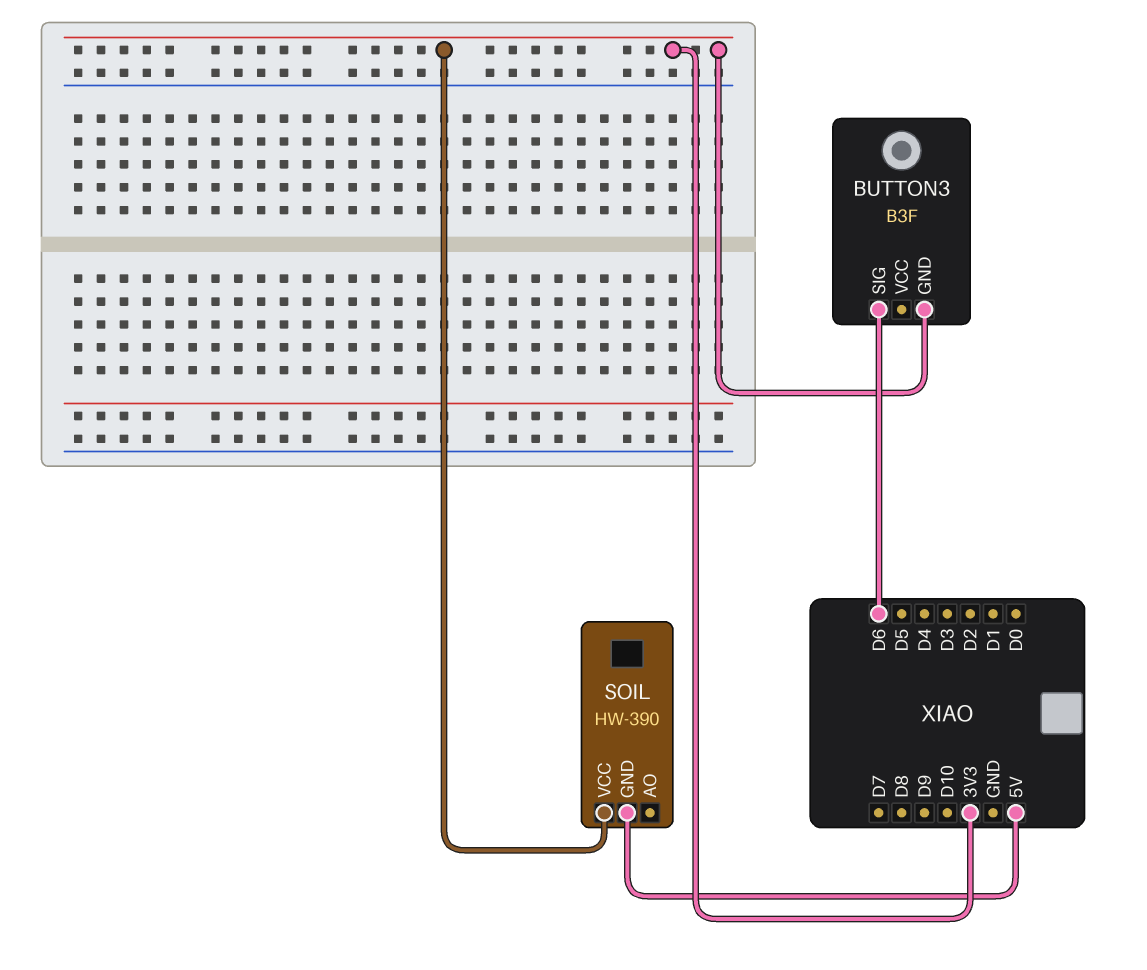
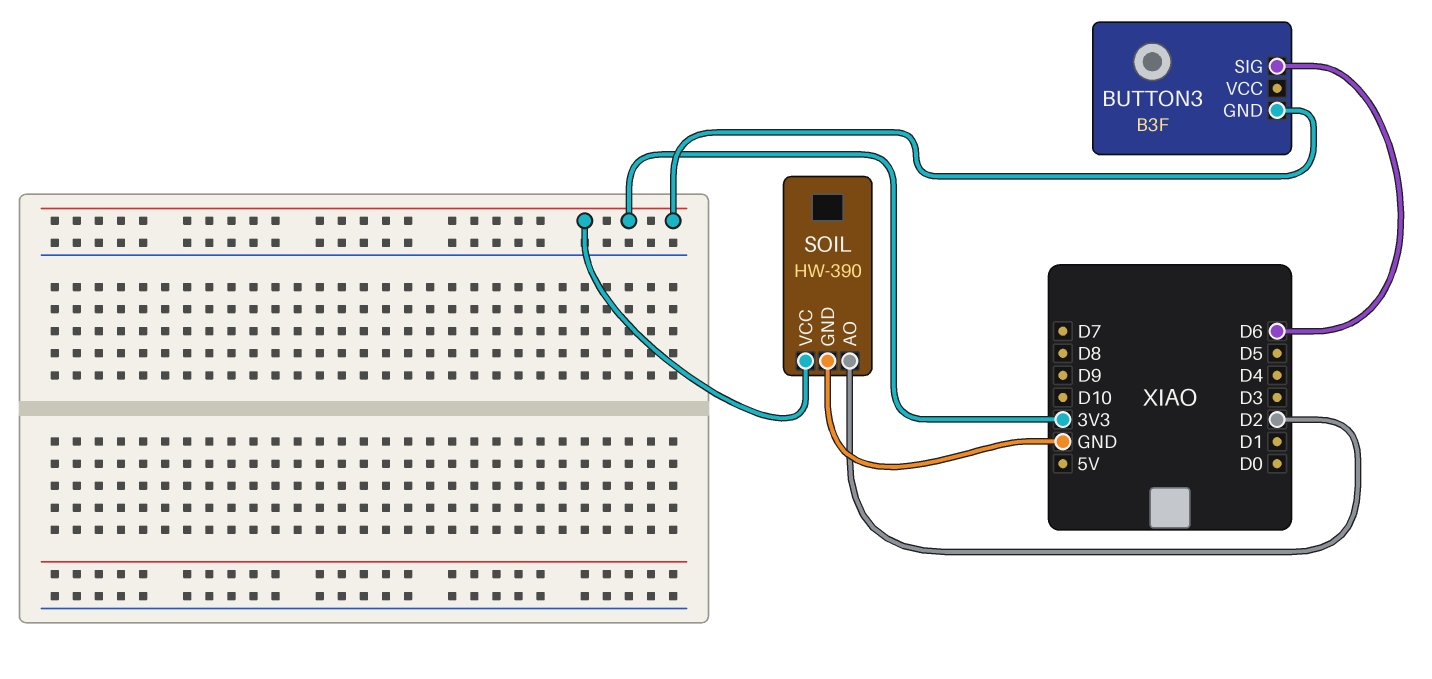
SOIL pin AO: none -> D2
SOIL pin GND: 5V -> GND

